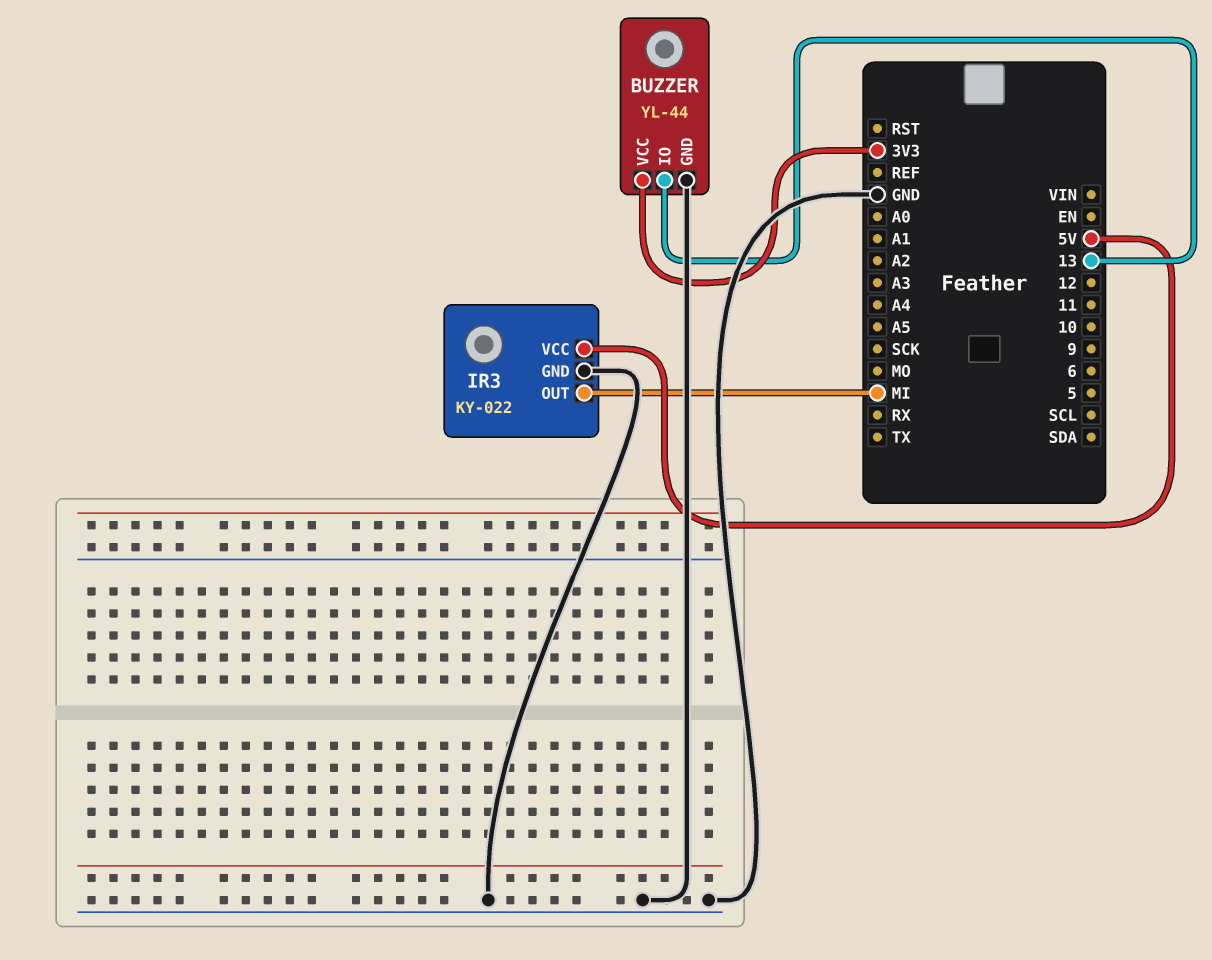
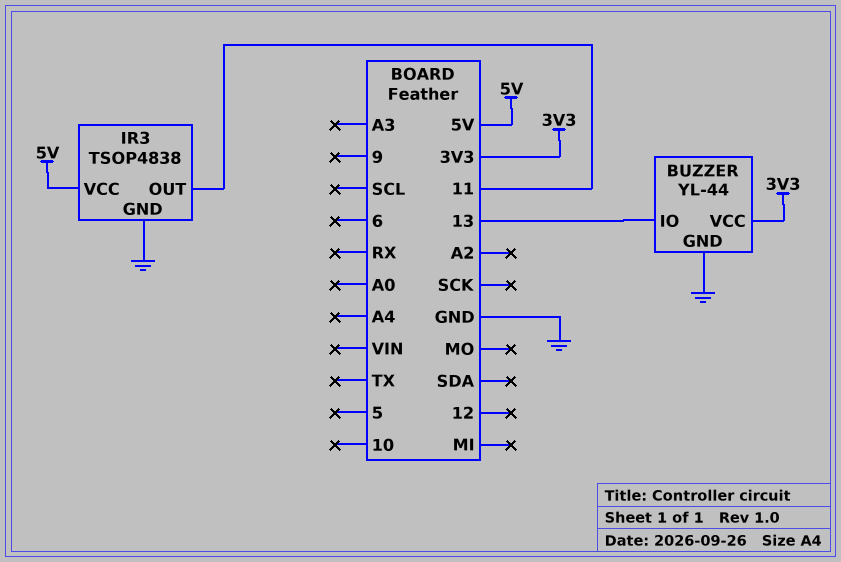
IR3: KY-022 -> TSOP4838
IR3 pin OUT: MI -> 11

